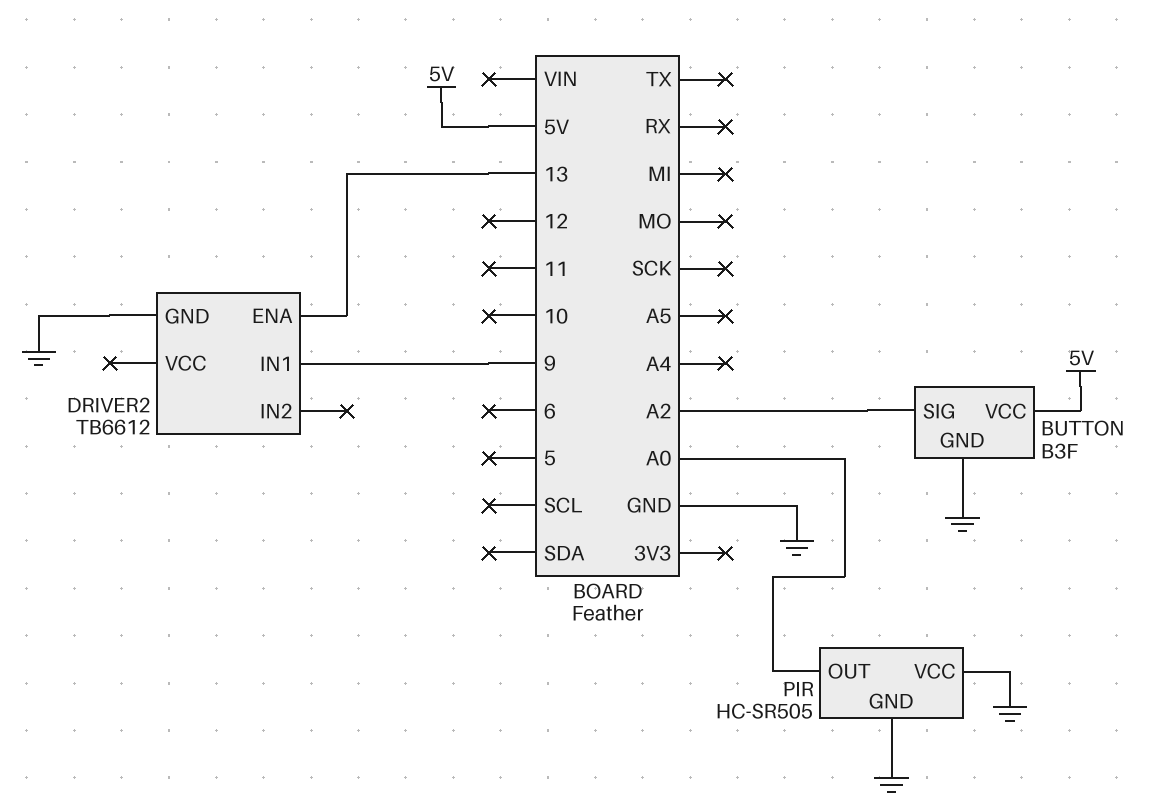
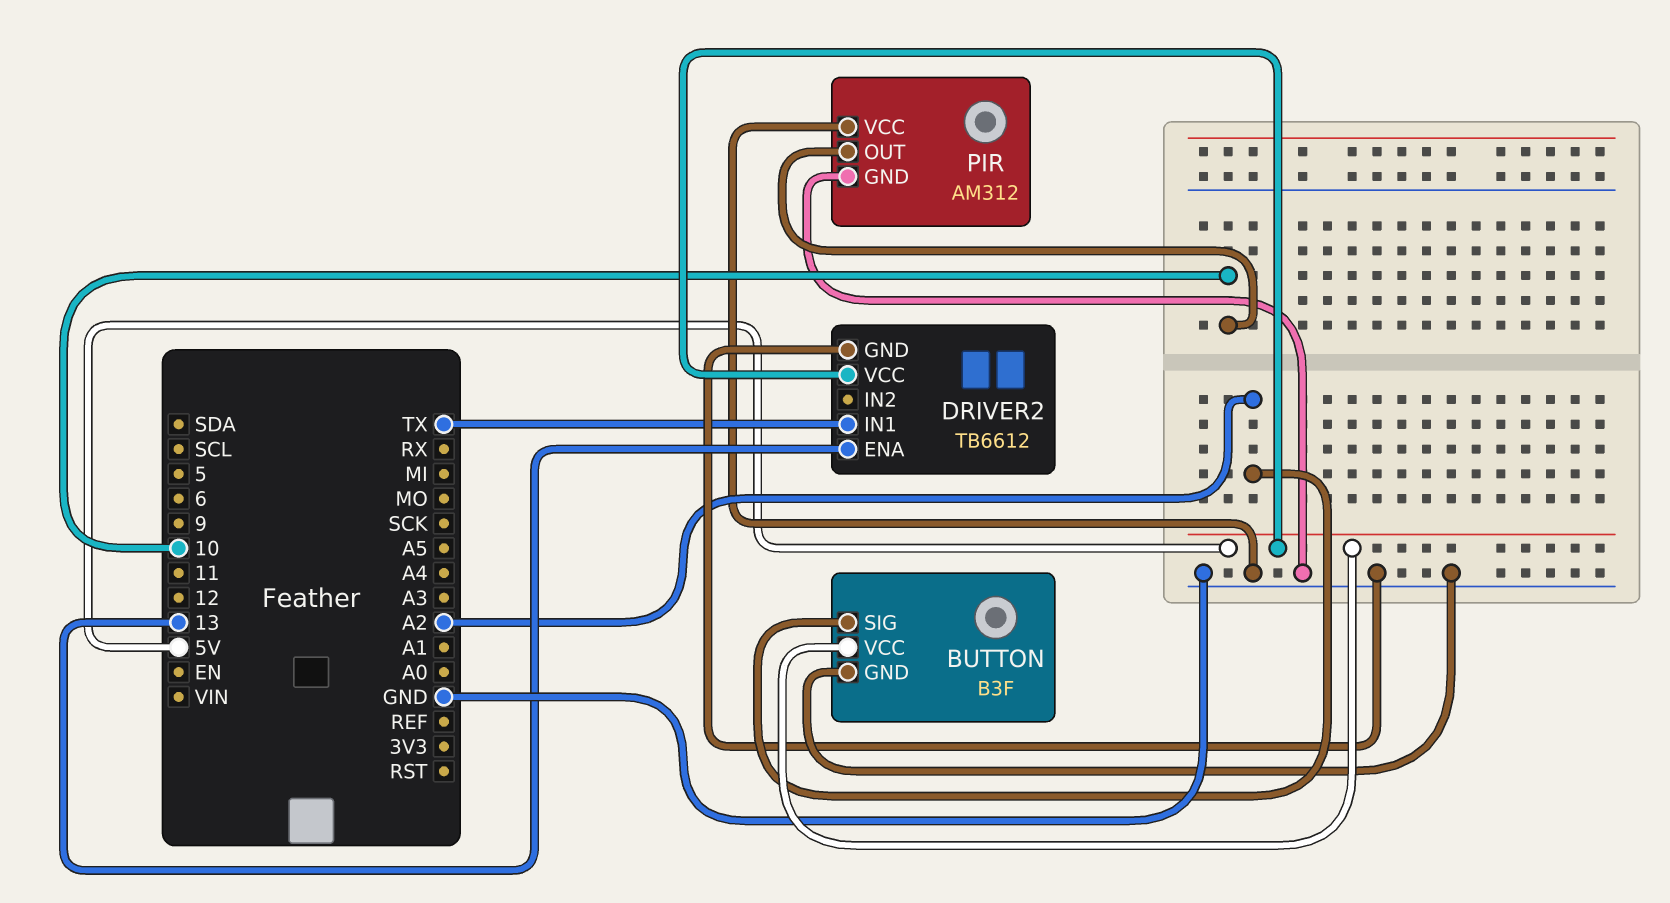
DRIVER2 pin IN1: 9 -> TX
DRIVER2 pin VCC: none -> 5V
PIR: HC-SR505 -> AM312
PIR pin OUT: A0 -> 10

